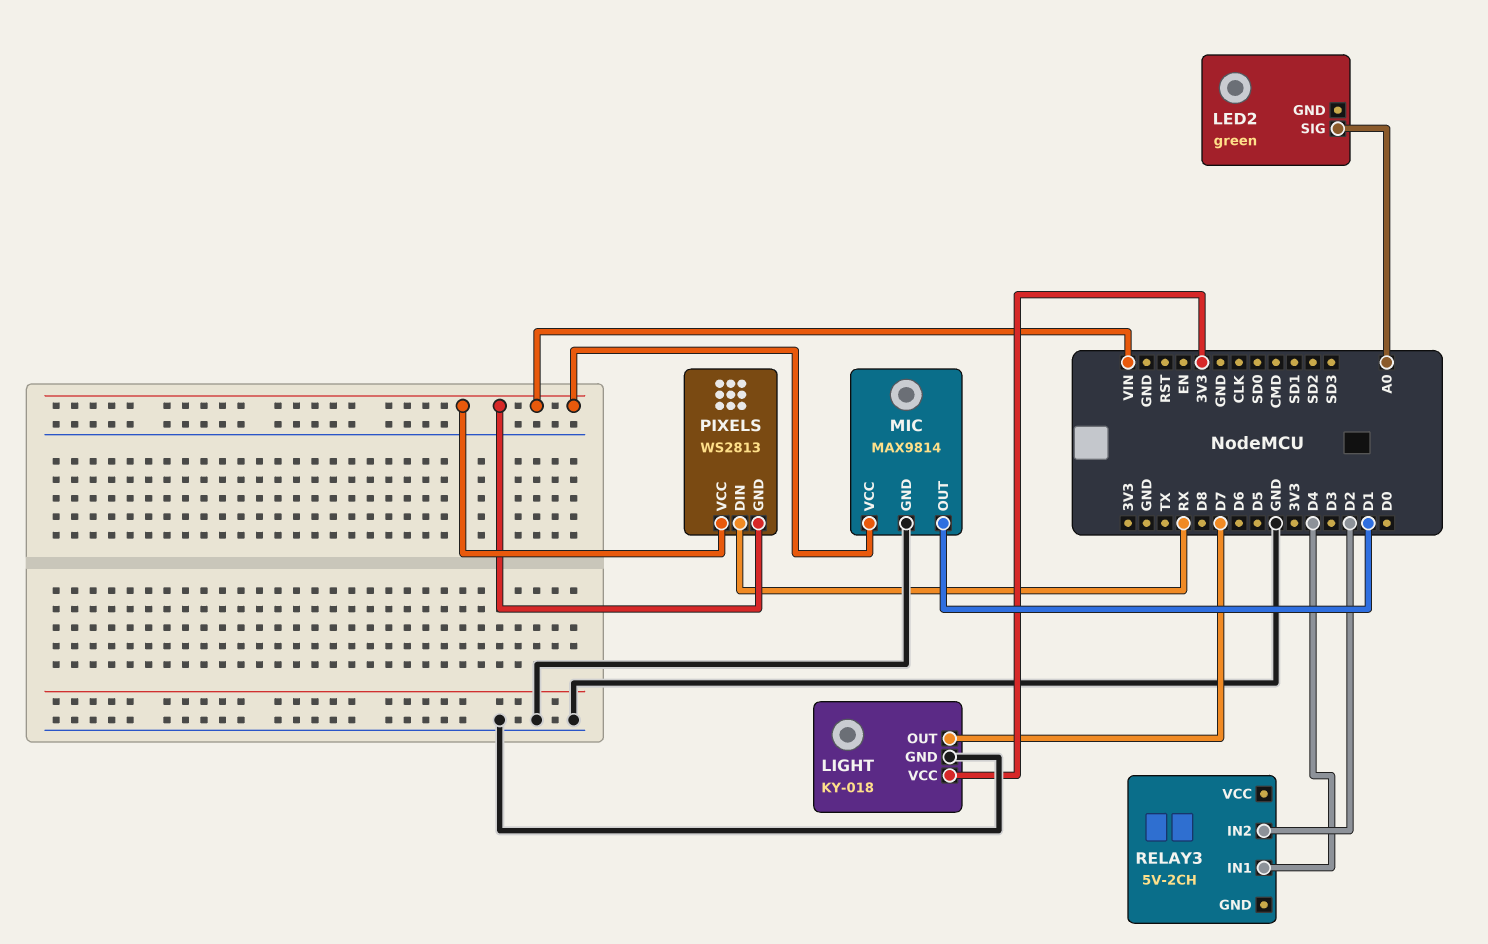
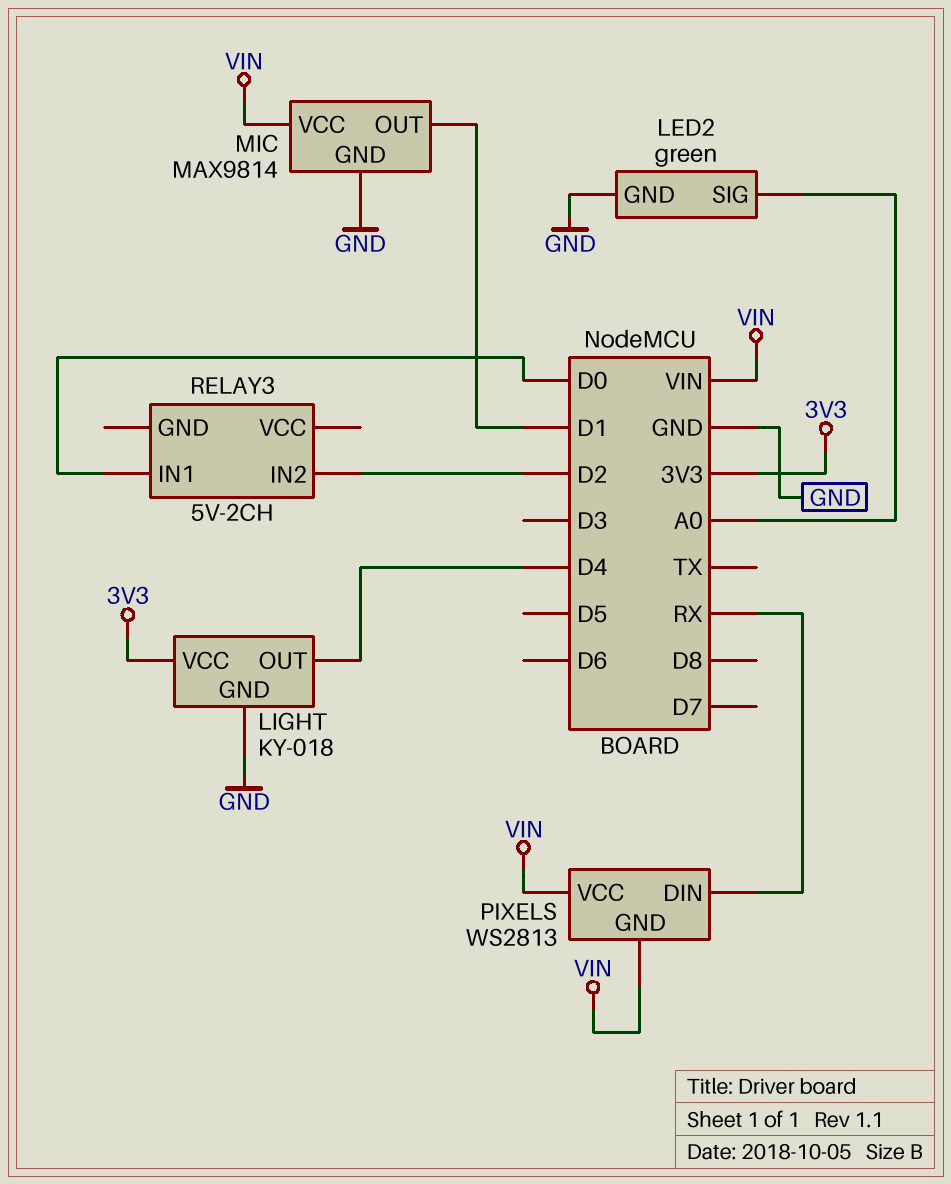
LED2 pin GND: none -> GND
LIGHT pin OUT: D7 -> D4
RELAY3 pin IN1: D4 -> D0

